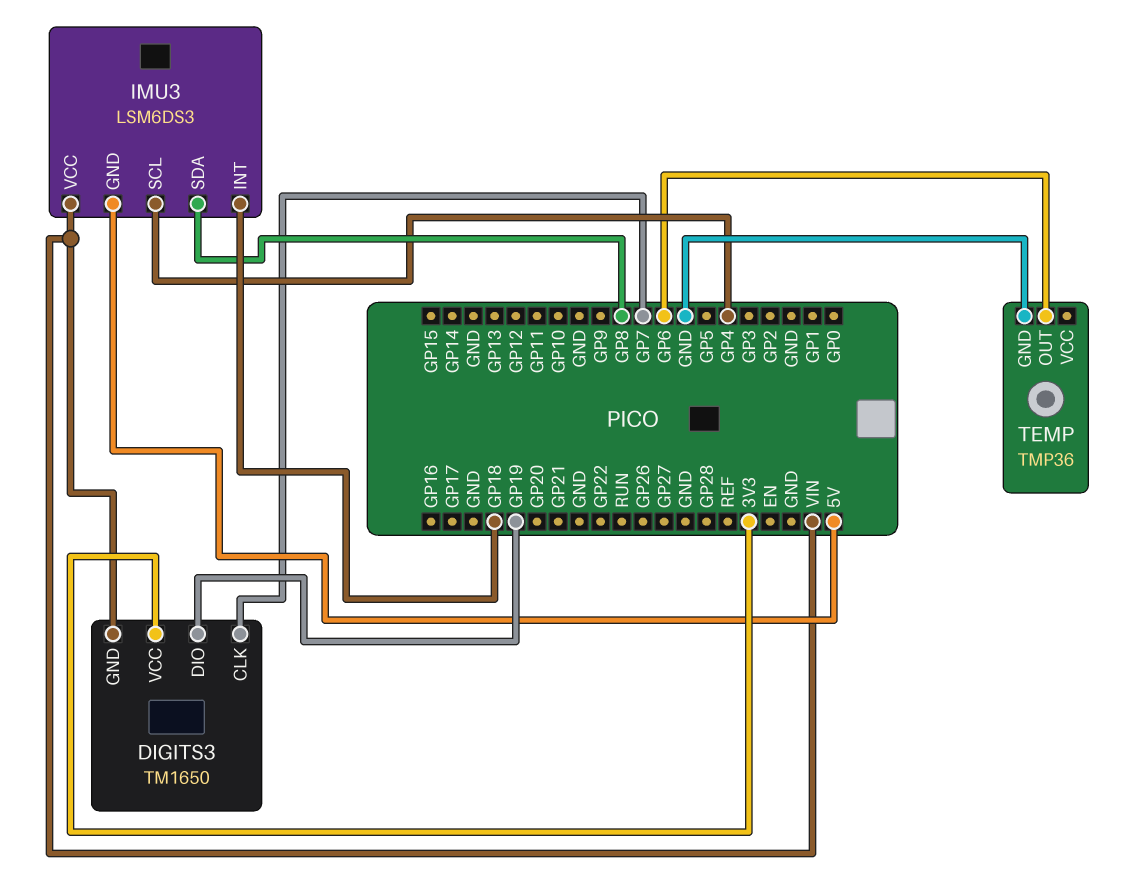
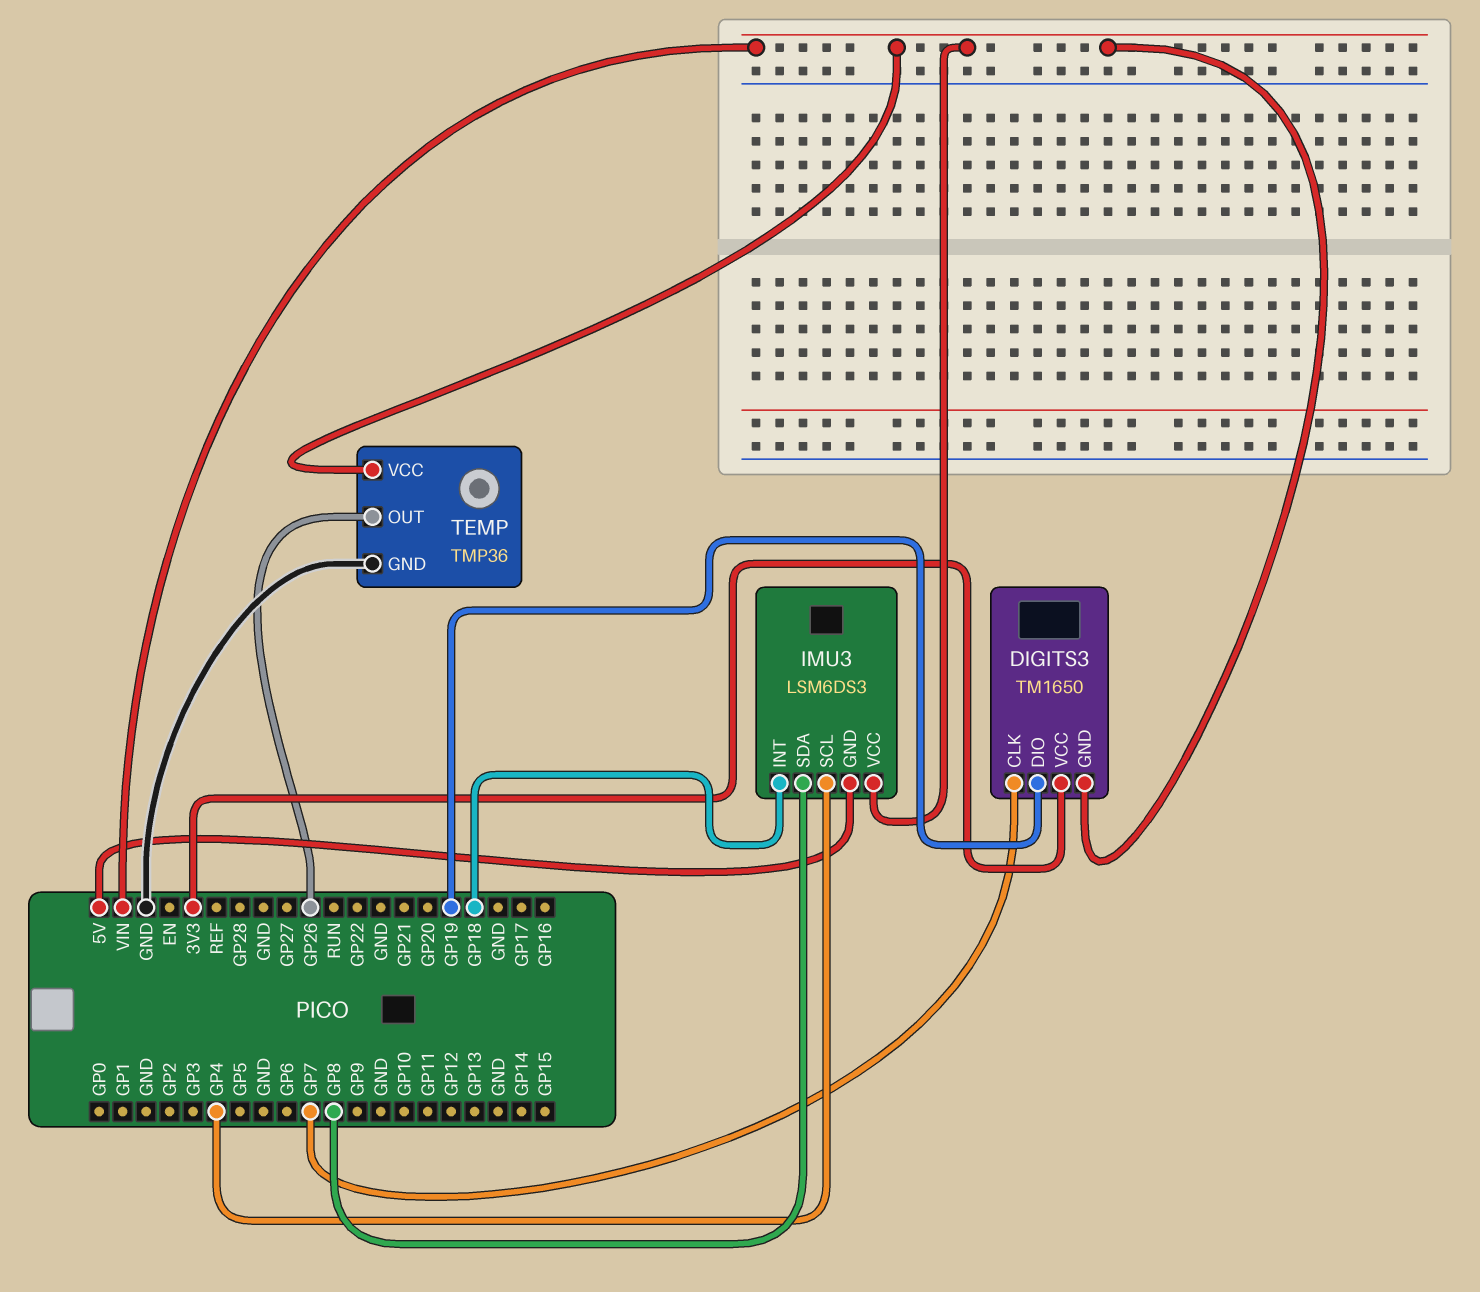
TEMP pin OUT: GP6 -> GP26
TEMP pin VCC: none -> VIN

